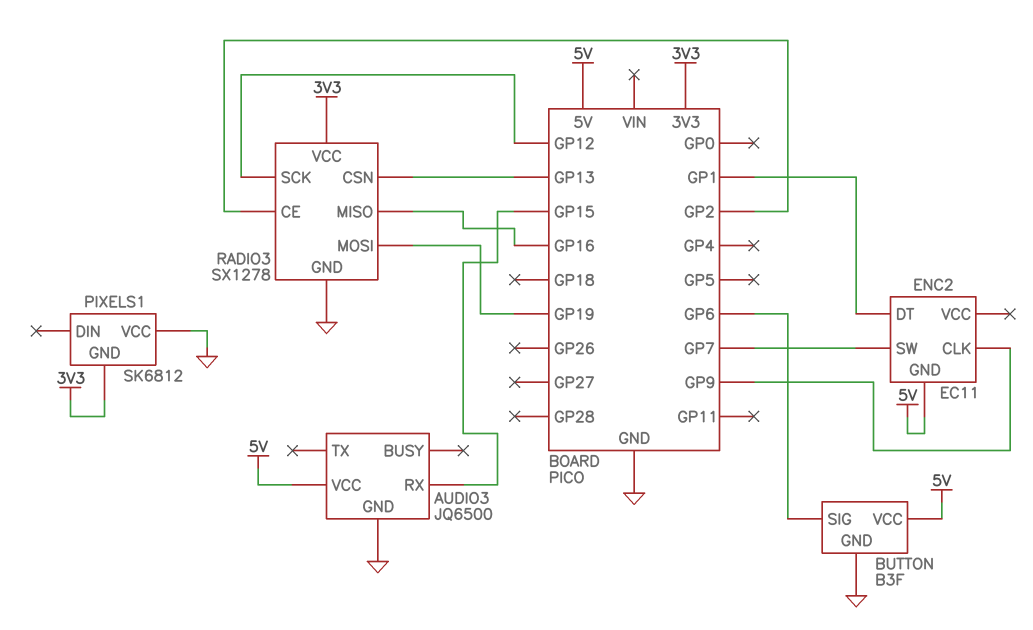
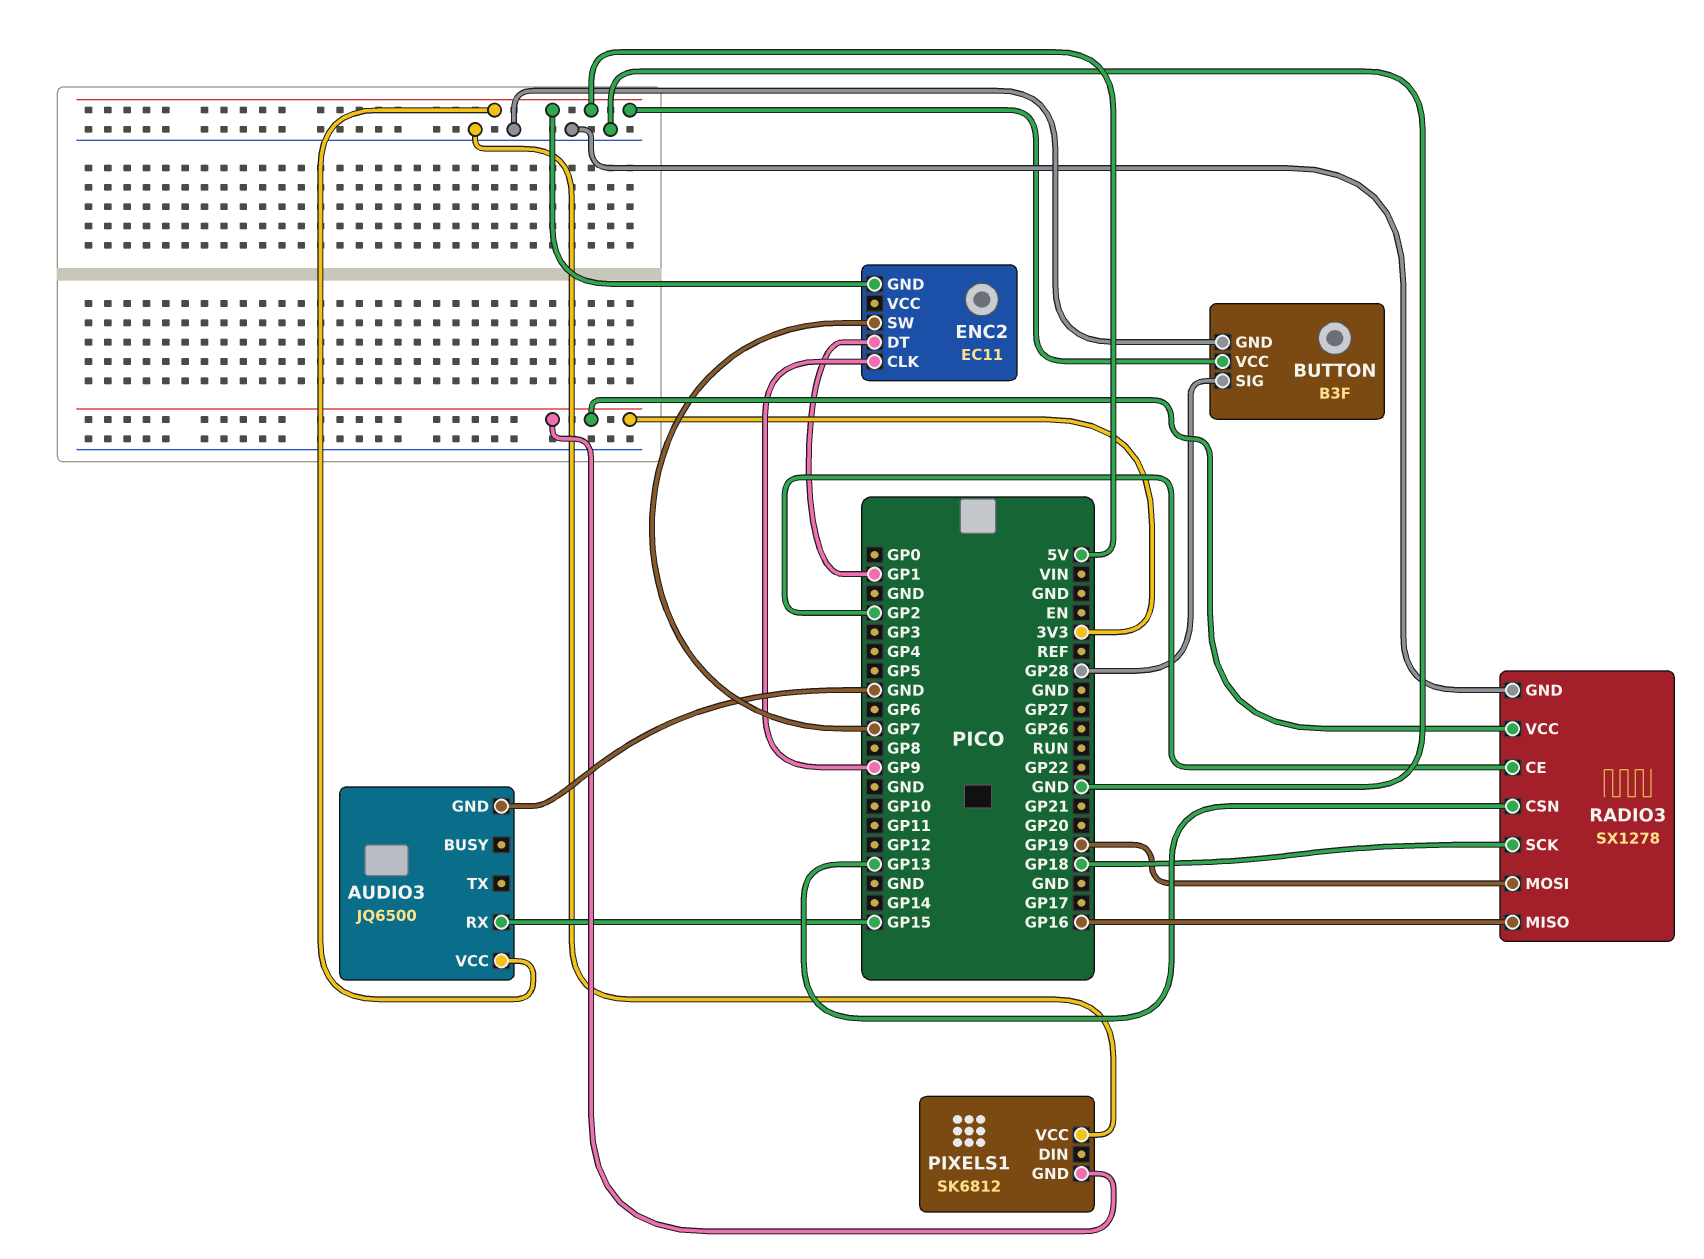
BUTTON pin SIG: GP6 -> GP28
RADIO3 pin SCK: GP12 -> GP18

